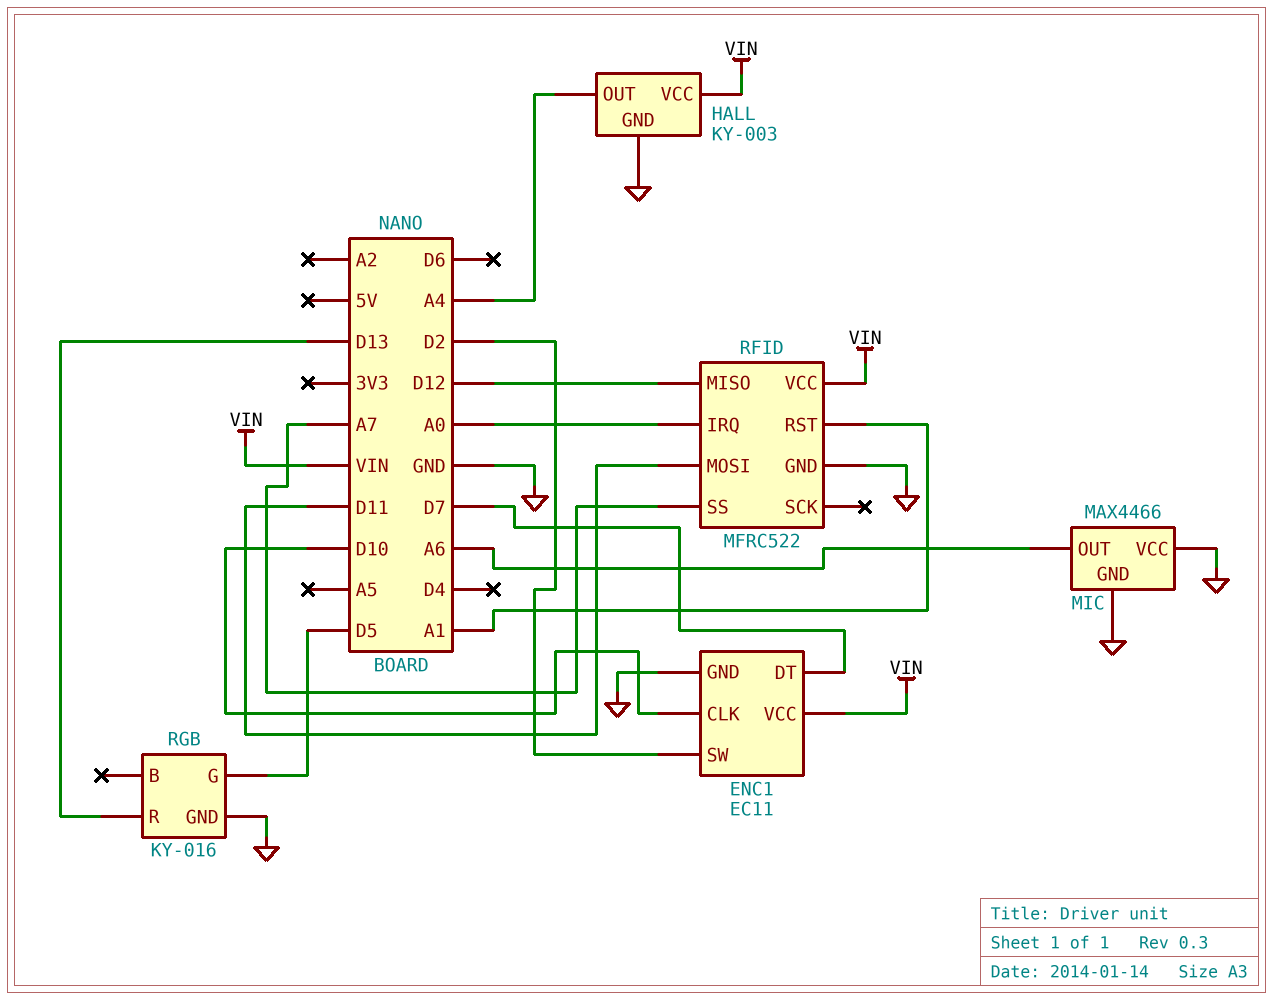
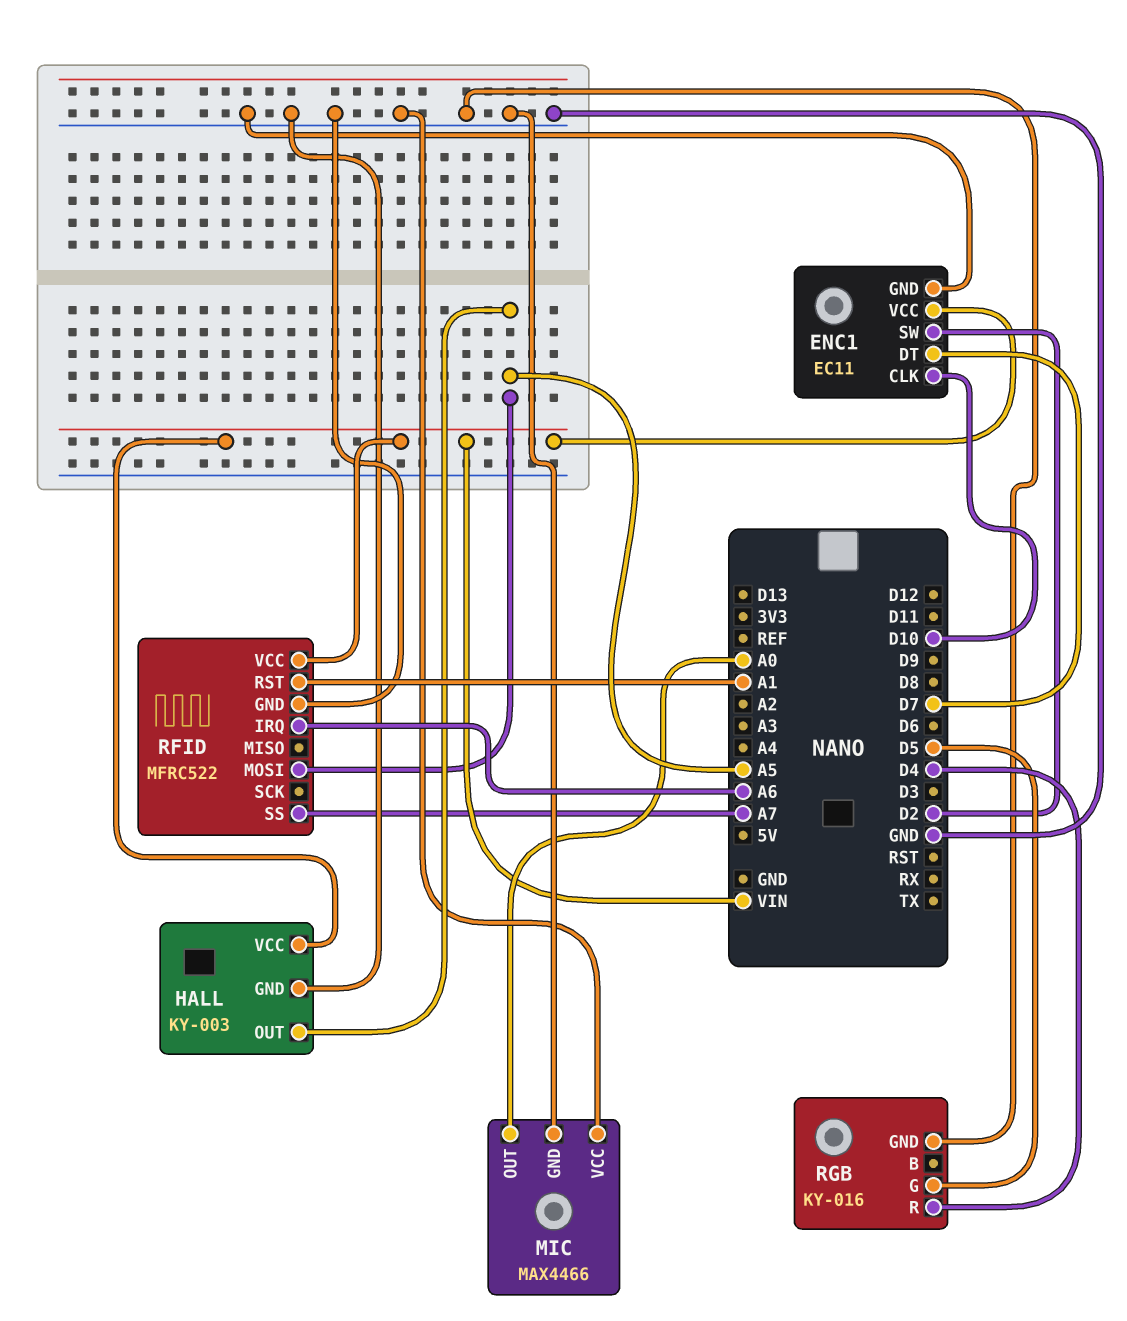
HALL pin OUT: A4 -> A5
MIC pin OUT: A6 -> A0
RFID pin IRQ: A0 -> A6
RFID pin MISO: D12 -> none
RFID pin MOSI: D11 -> A5
RGB pin R: D13 -> D4

